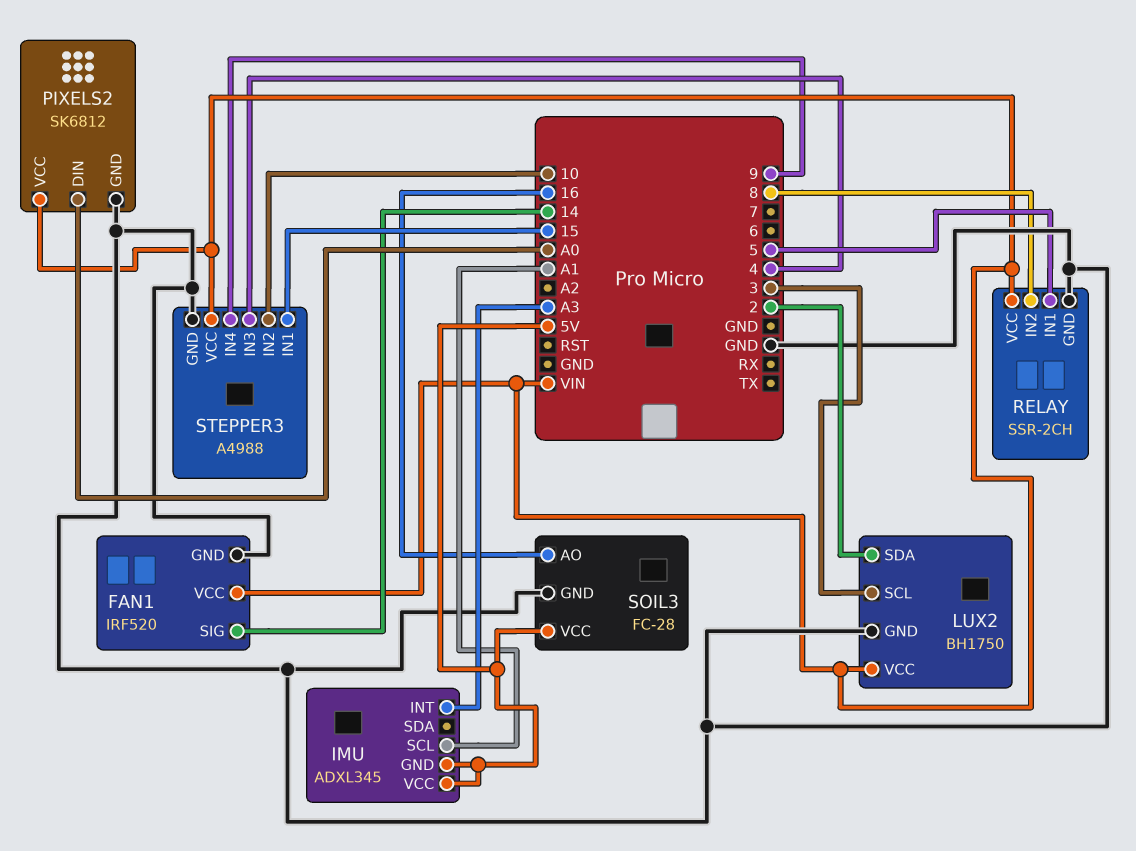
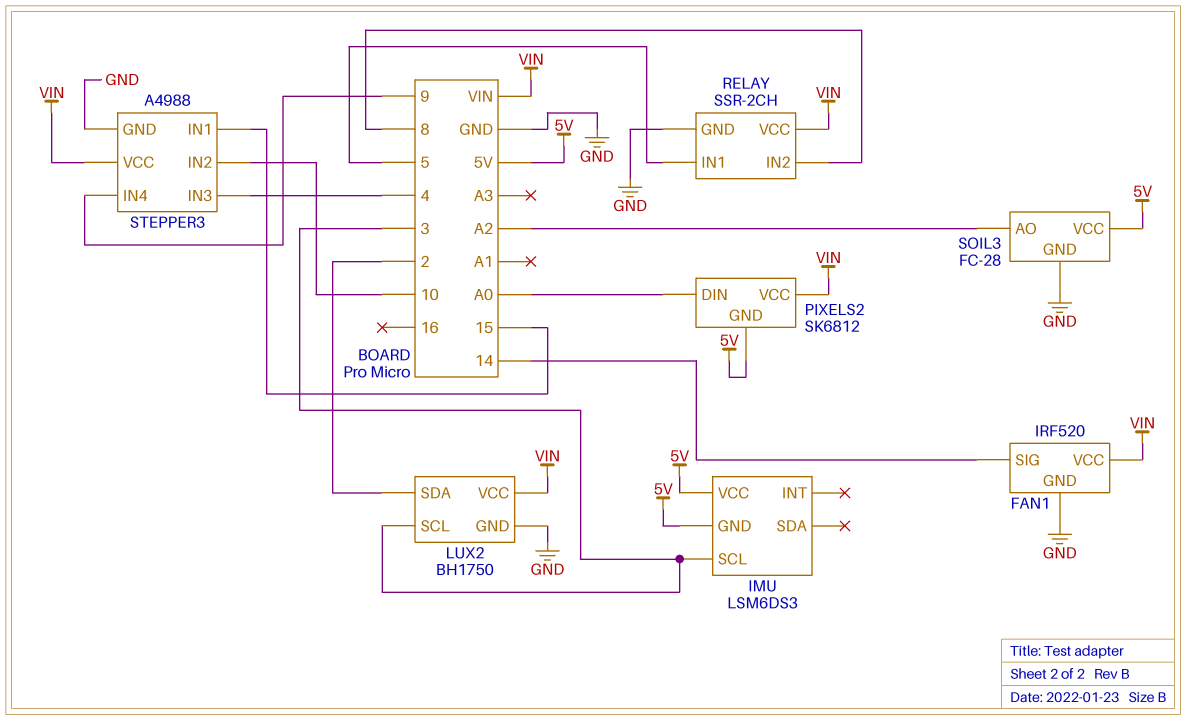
IMU: ADXL345 -> LSM6DS3
IMU pin INT: A3 -> none
IMU pin SCL: A1 -> 3
PIXELS2 pin GND: GND -> 5V
SOIL3 pin AO: 16 -> A2

